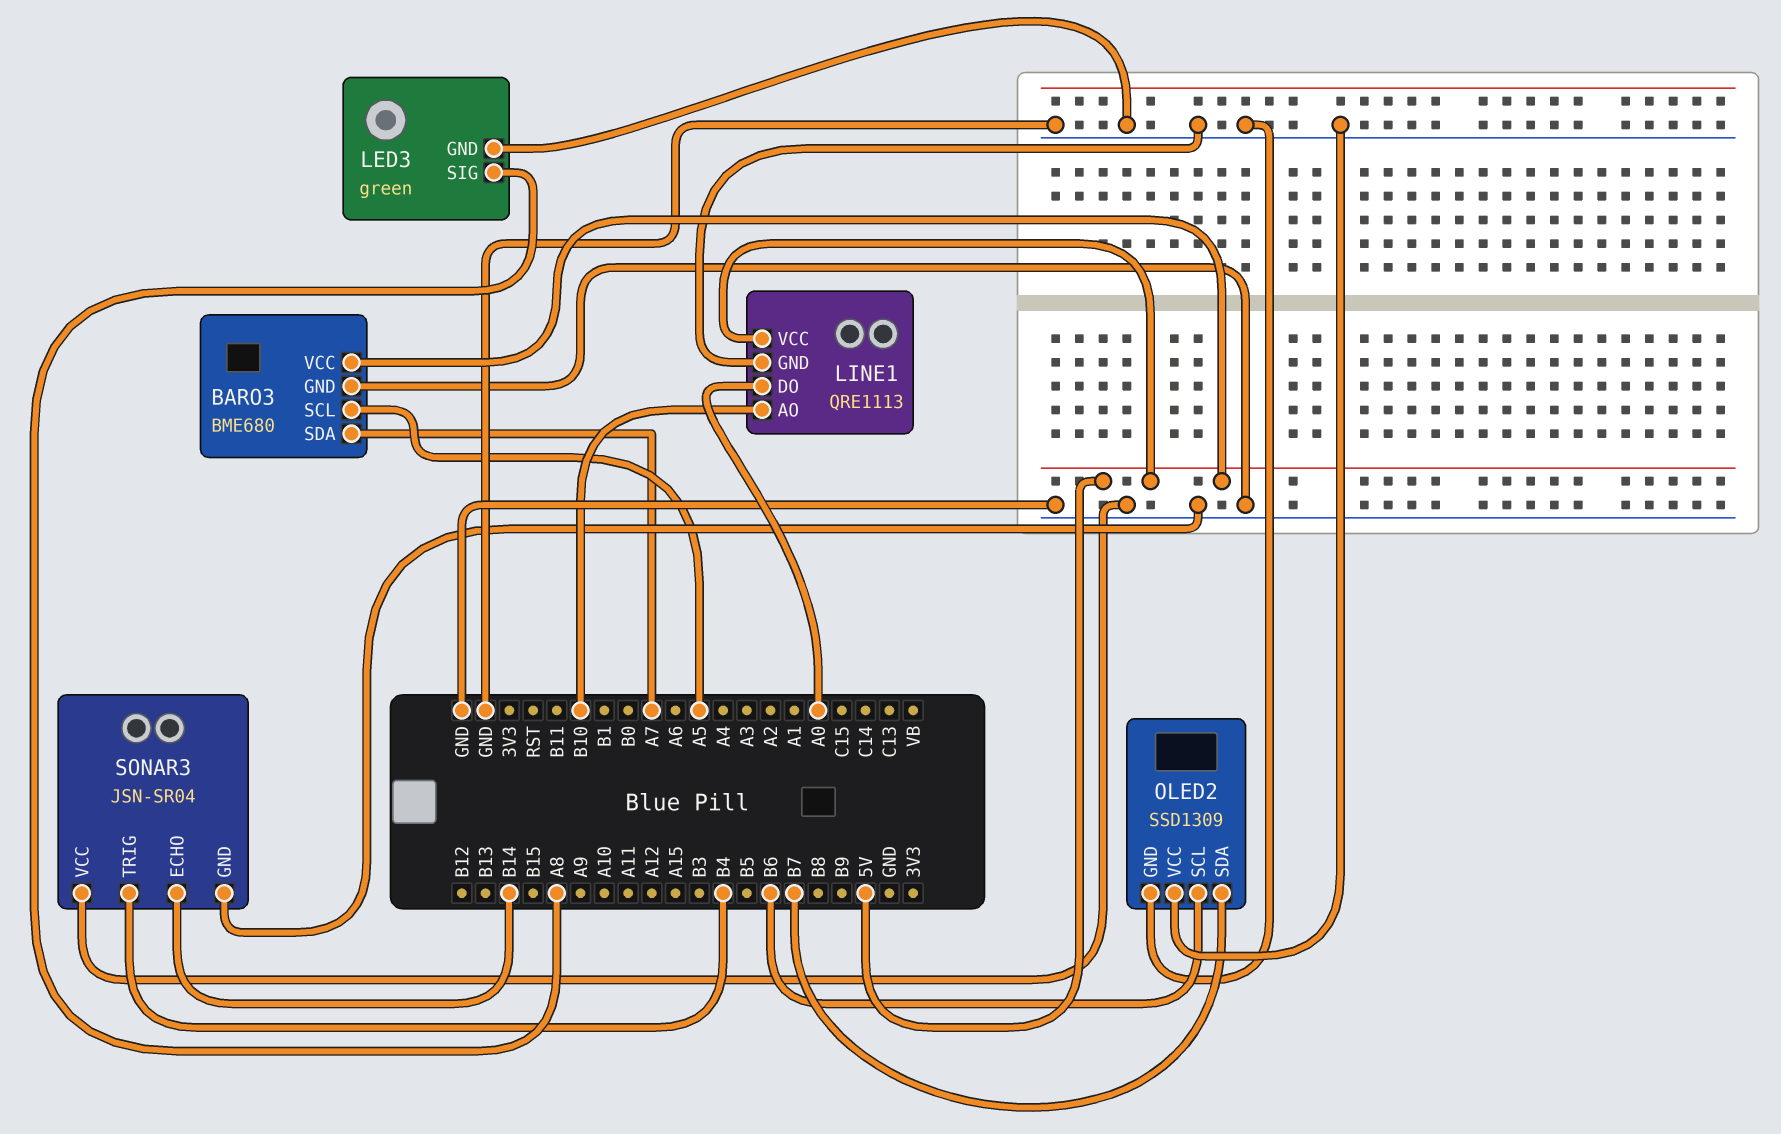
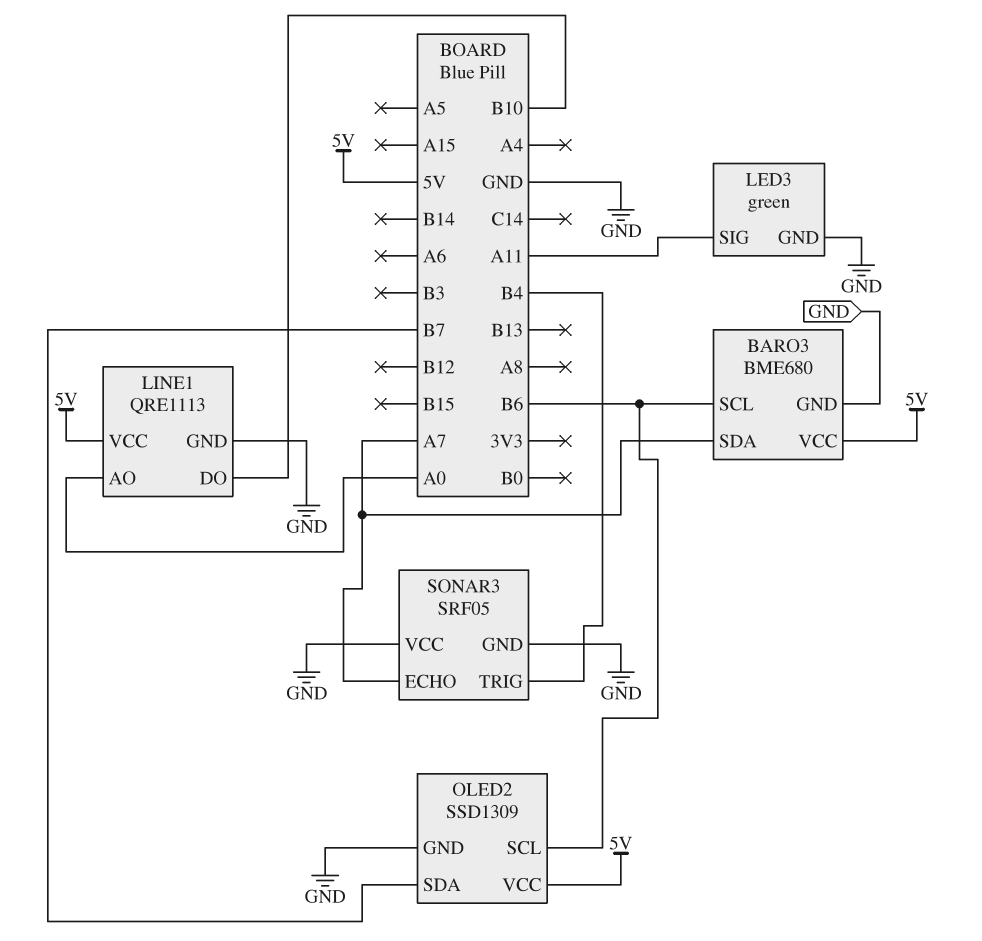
BARO3 pin SCL: A5 -> B6
LED3 pin SIG: A8 -> A11
LINE1 pin AO: B10 -> A0
LINE1 pin DO: A0 -> B10
OLED2 pin VCC: GND -> 5V
SONAR3: JSN-SR04 -> SRF05
SONAR3 pin ECHO: B14 -> A7

